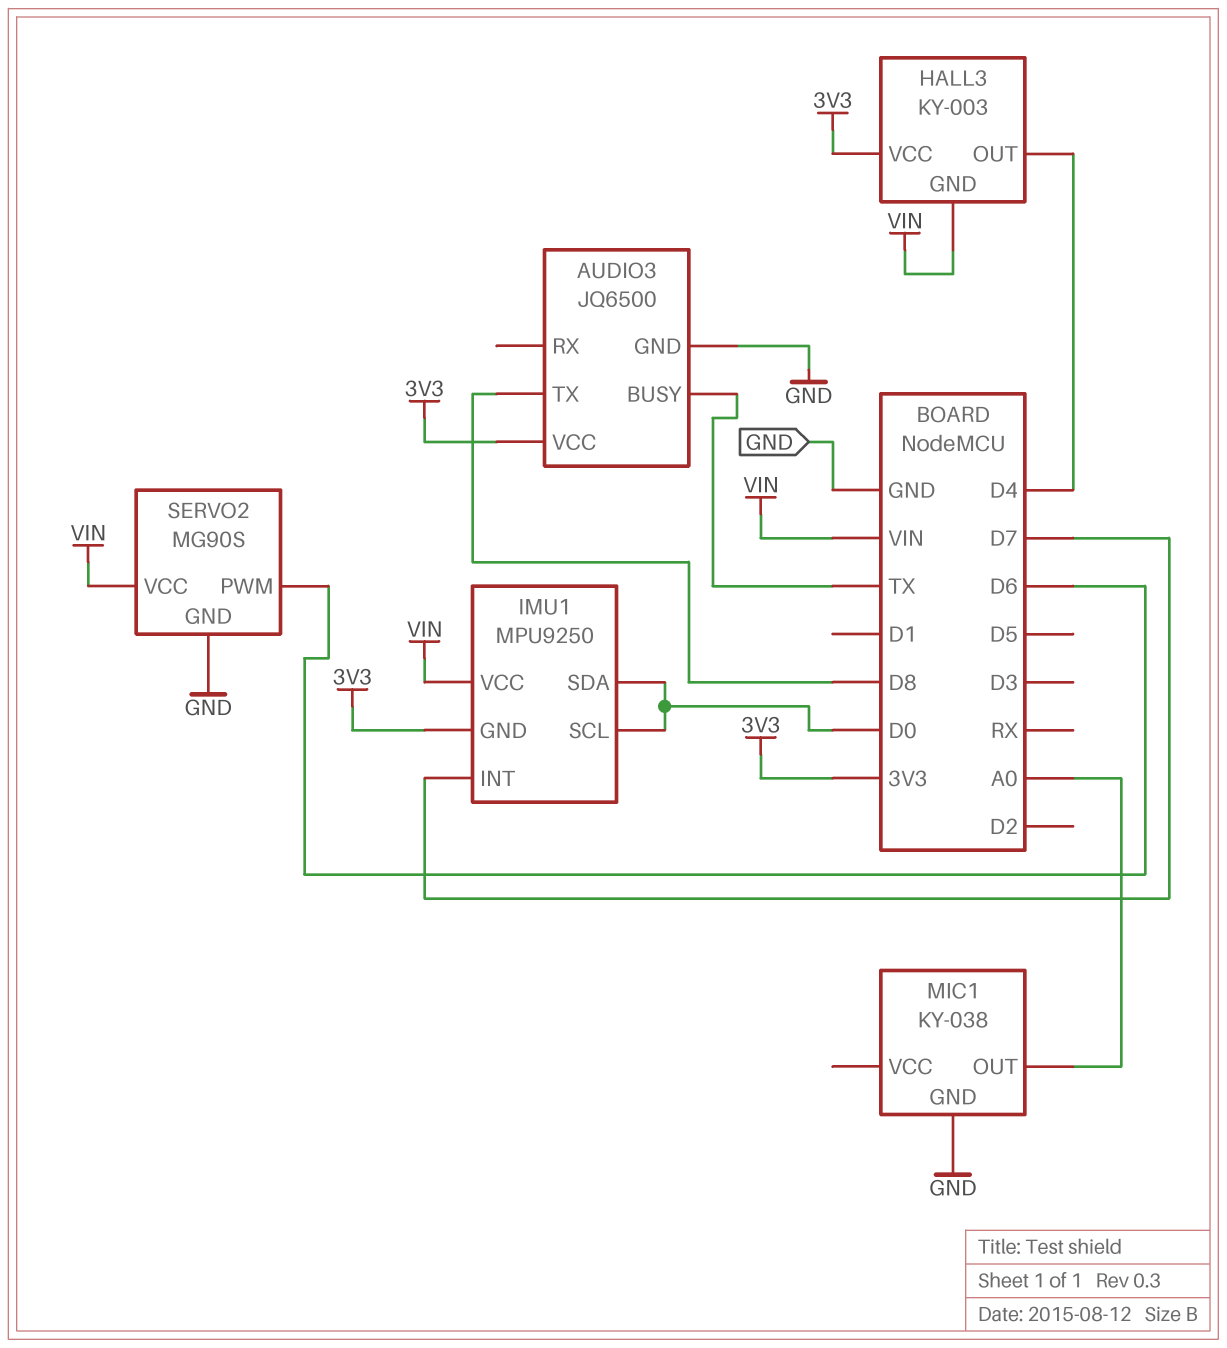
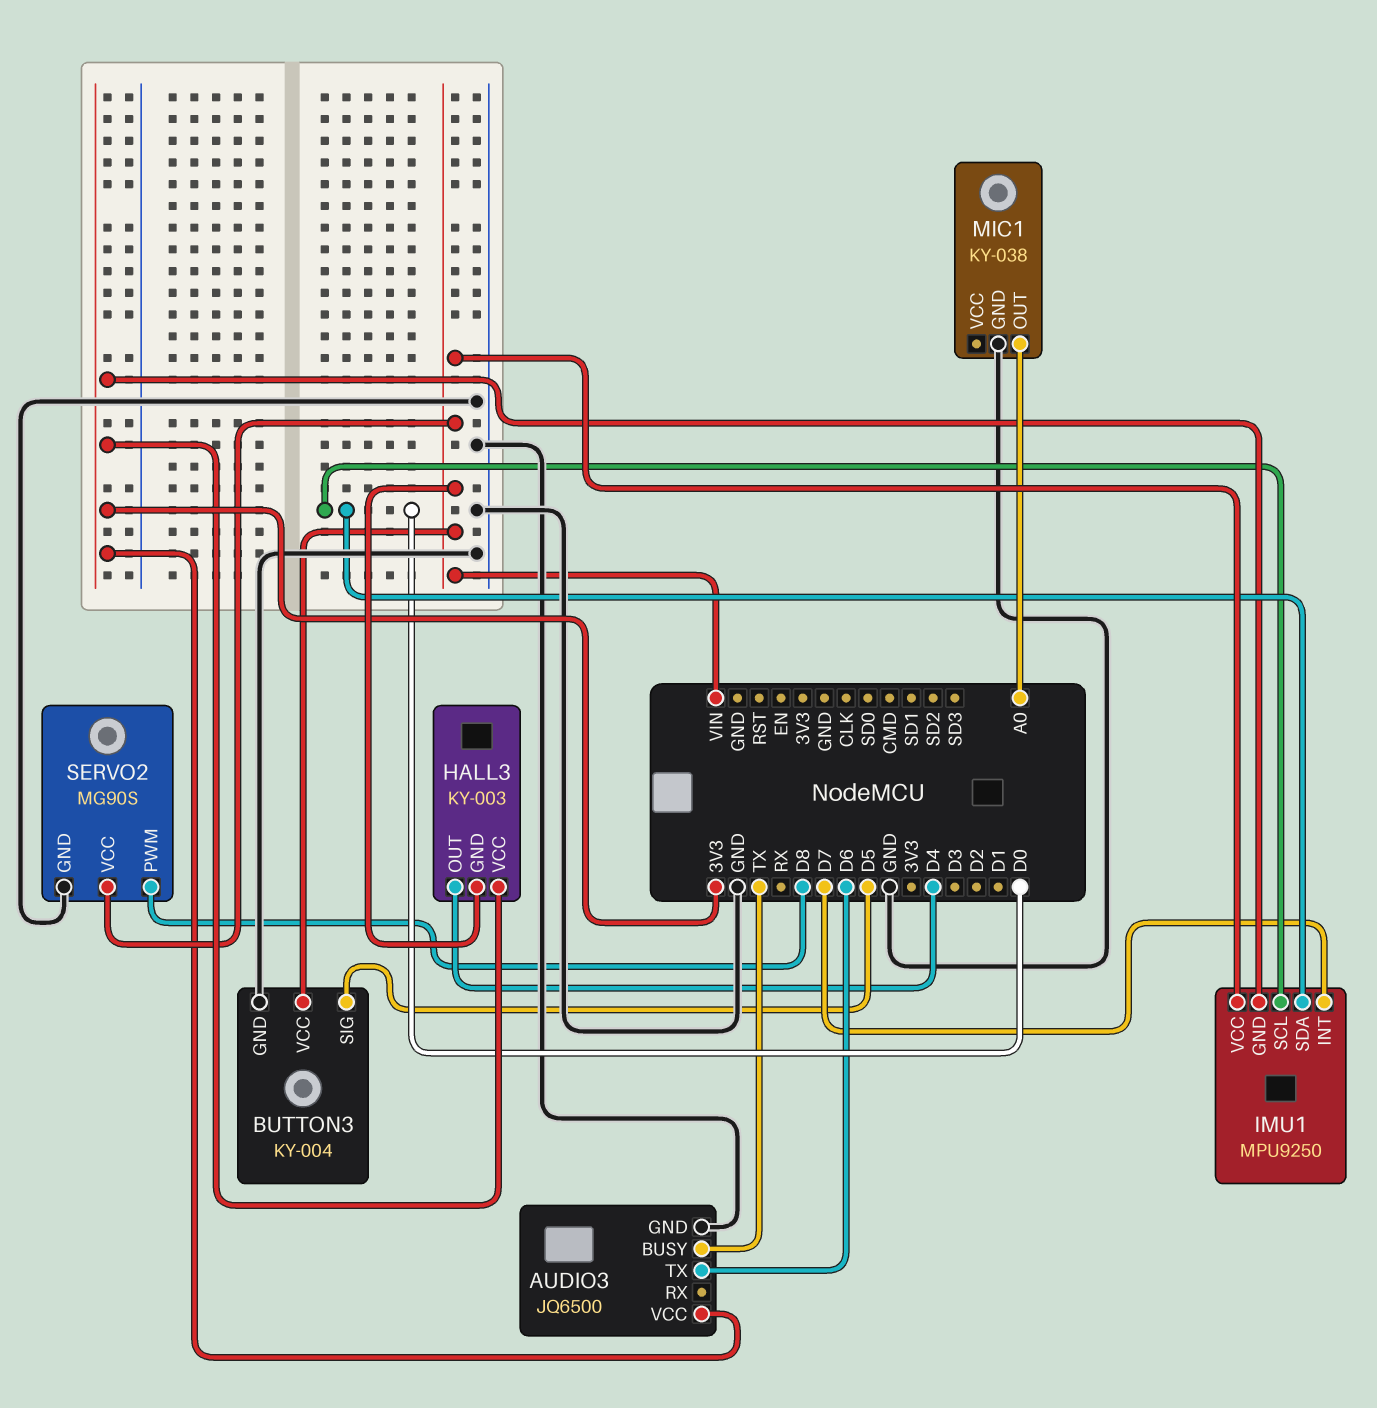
AUDIO3 pin TX: D8 -> D6
BUTTON3: none -> KY-004
BUTTON3 pin GND: none -> GND
BUTTON3 pin SIG: none -> D5
BUTTON3 pin VCC: none -> VIN
SERVO2 pin PWM: D6 -> D8

